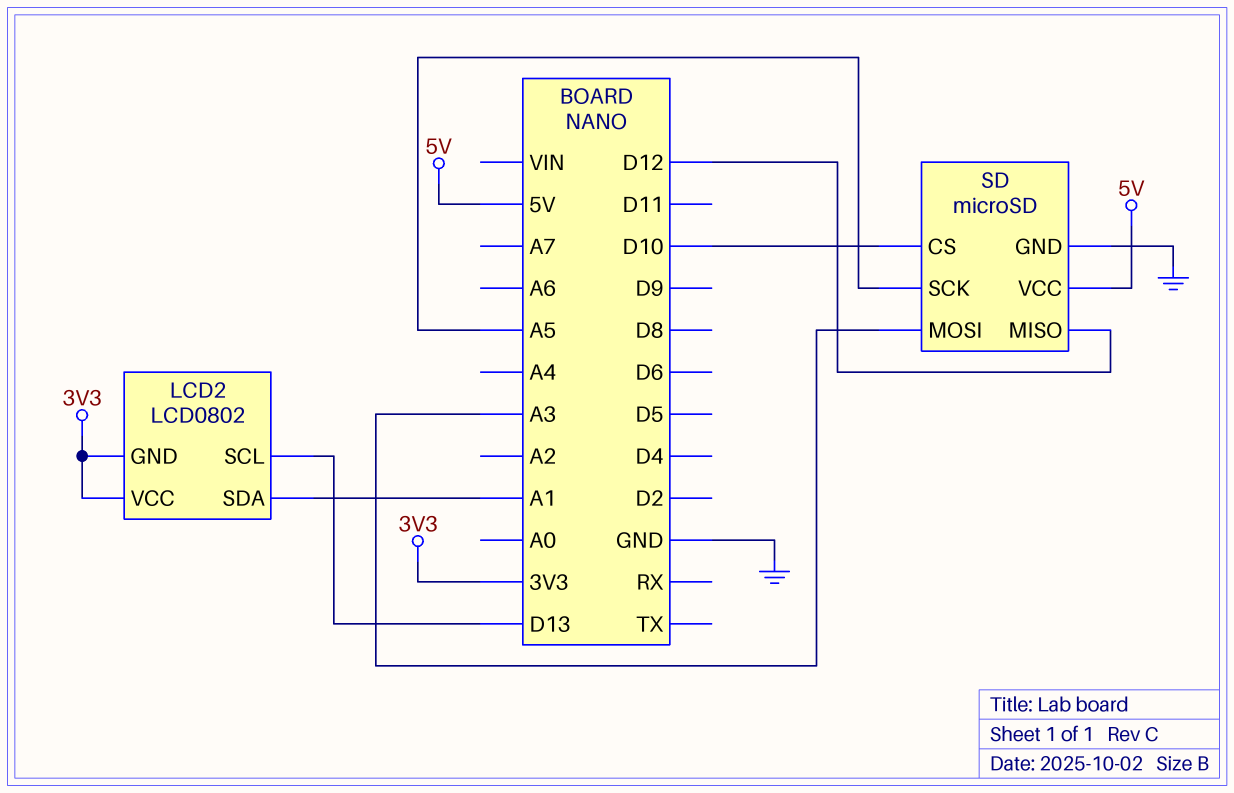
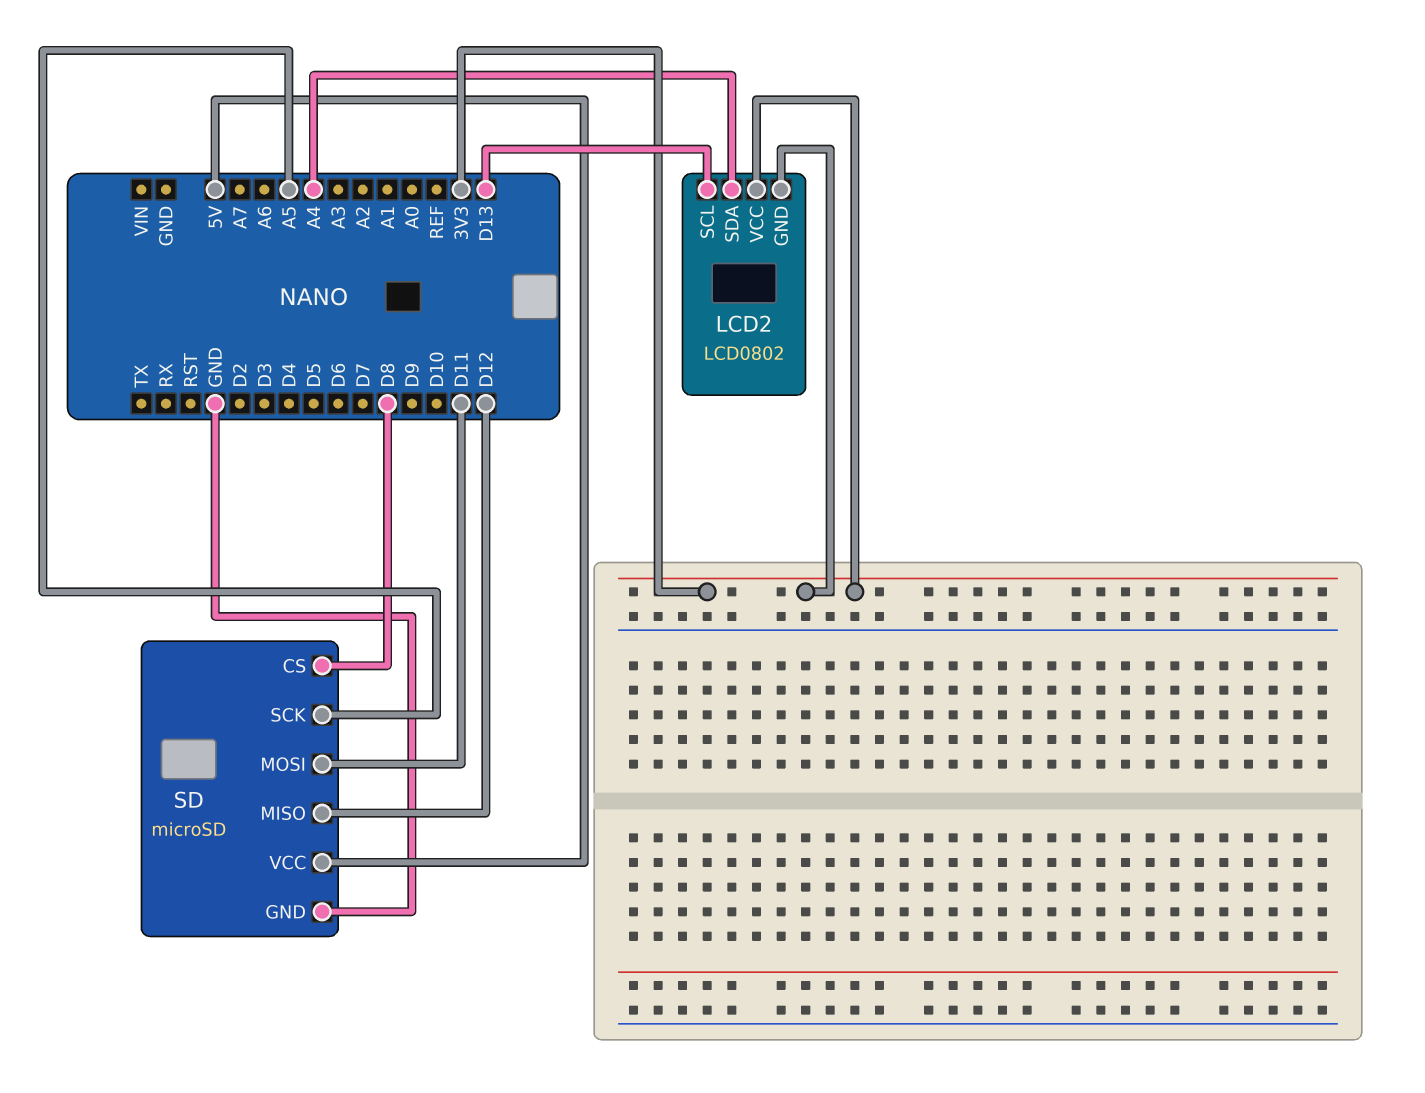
LCD2 pin SDA: A1 -> A4
SD pin CS: D10 -> D8
SD pin MOSI: A3 -> D11

